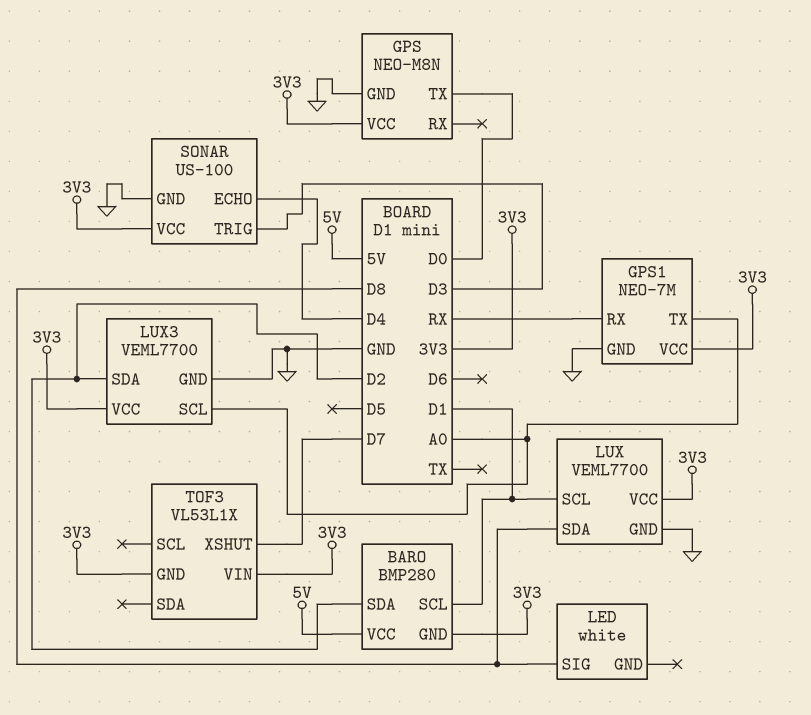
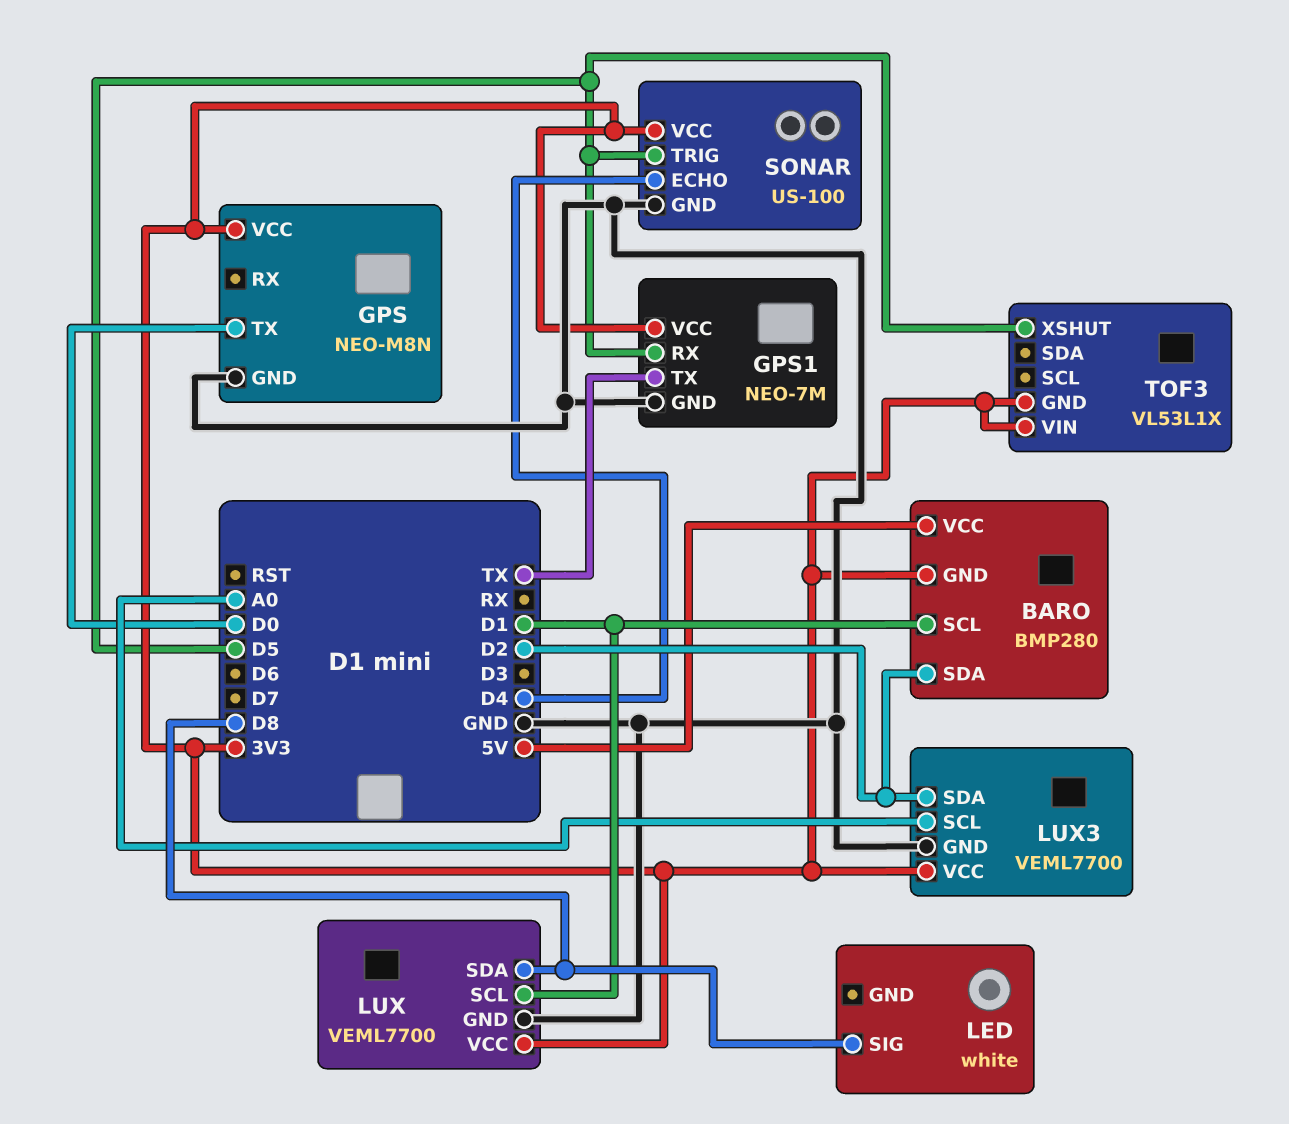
GPS1 pin RX: RX -> D5
GPS1 pin TX: A0 -> TX
SONAR pin TRIG: D3 -> D5
TOF3 pin XSHUT: D7 -> D5

